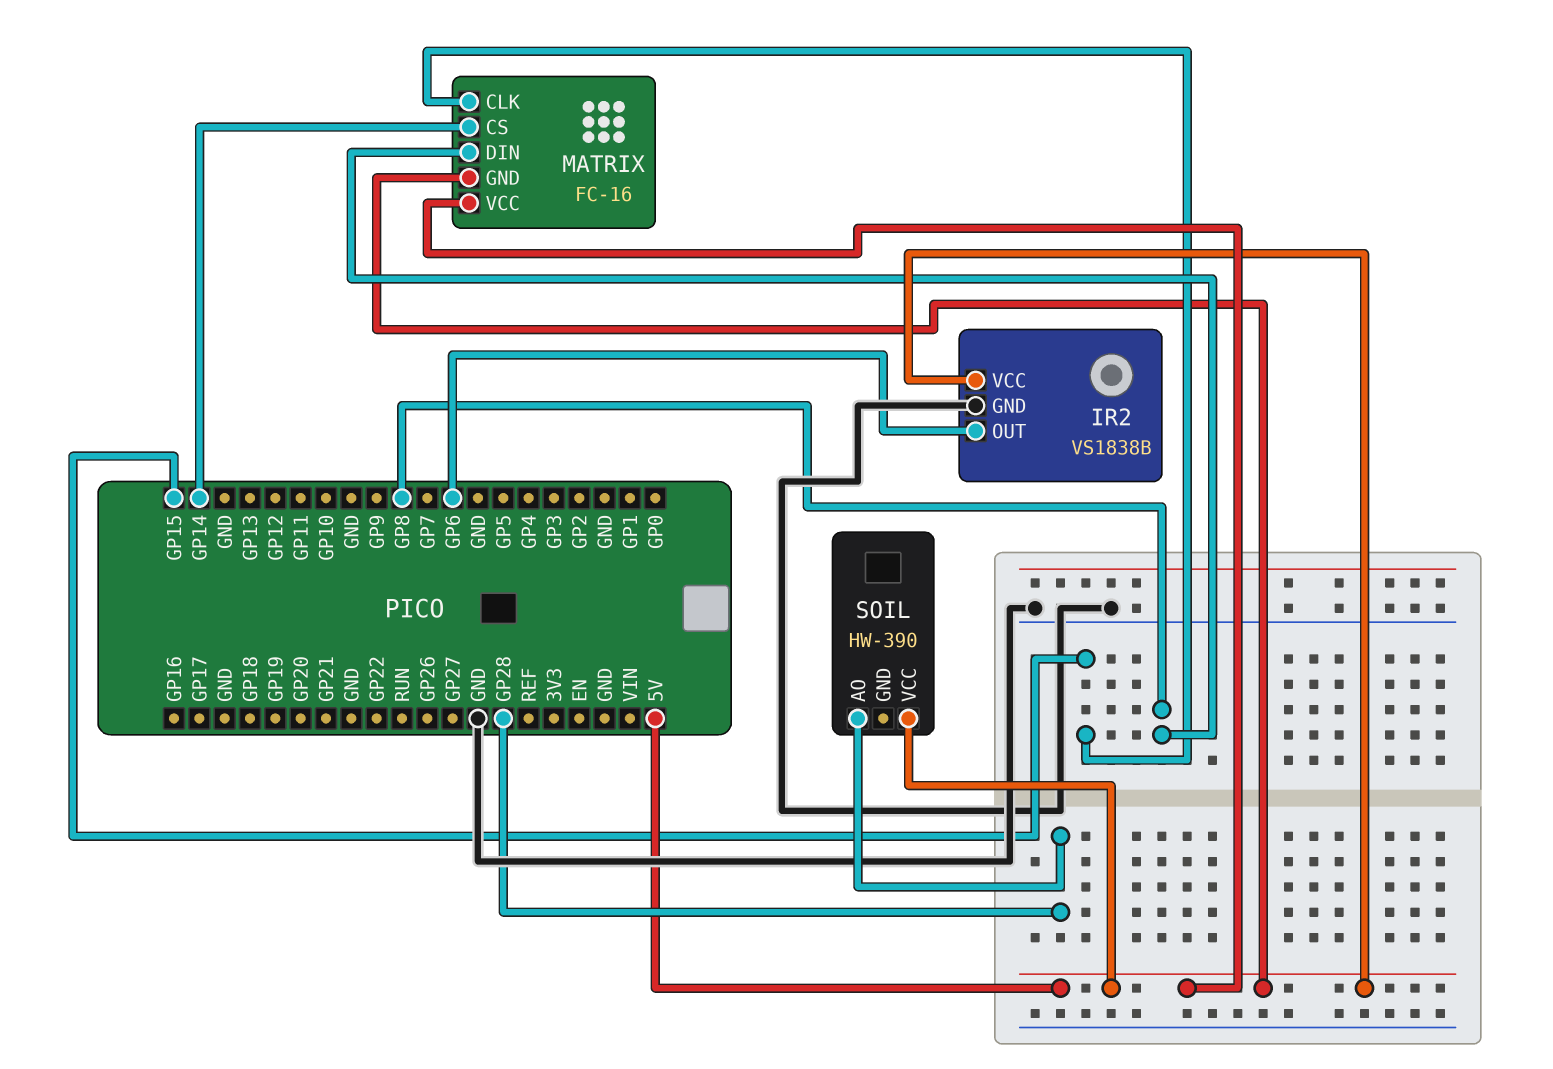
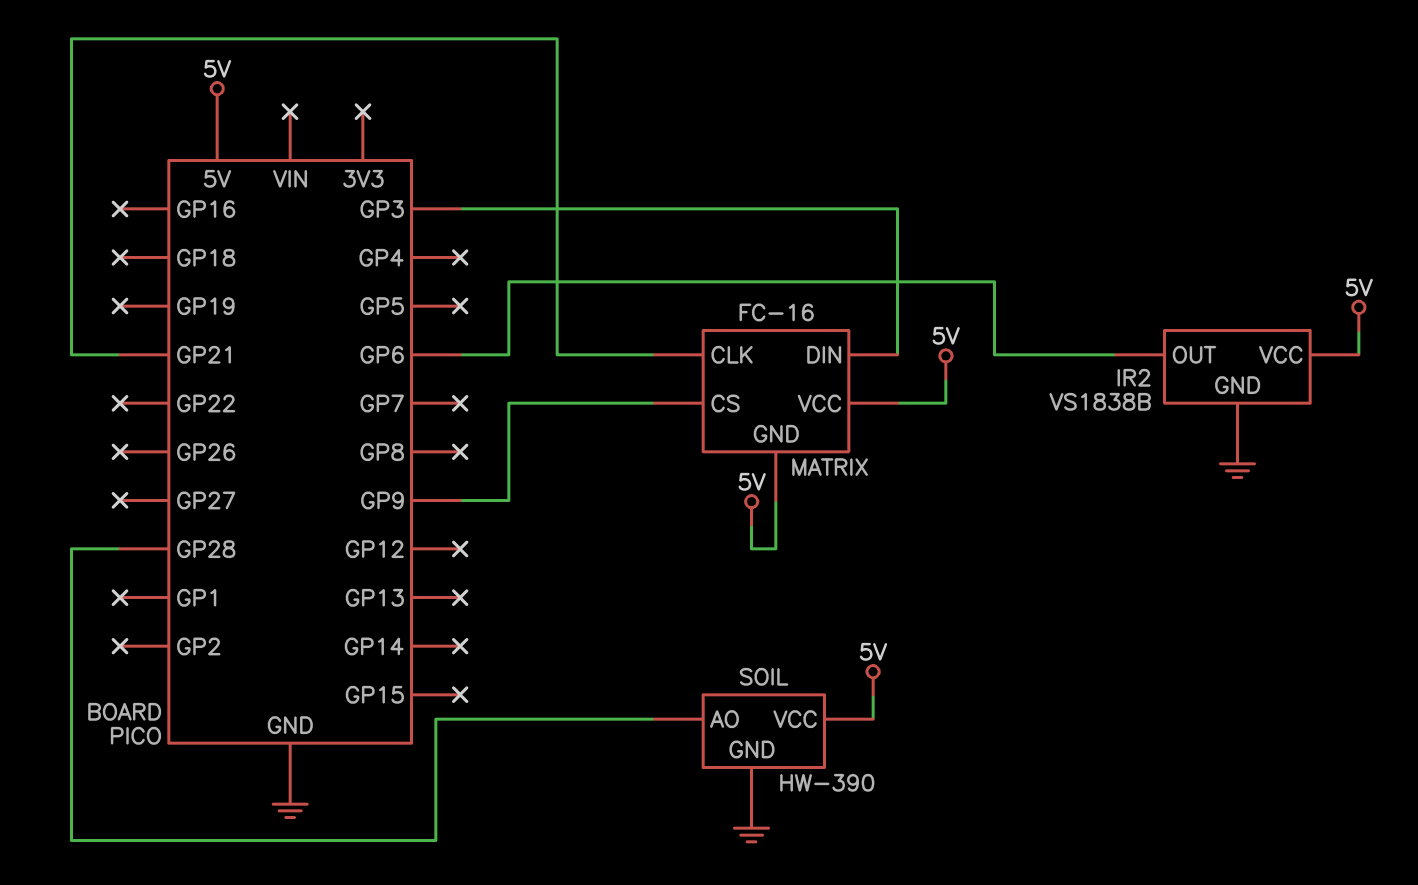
MATRIX pin CLK: GP15 -> GP21
MATRIX pin CS: GP14 -> GP9
MATRIX pin DIN: GP8 -> GP3
SOIL pin GND: none -> GND

